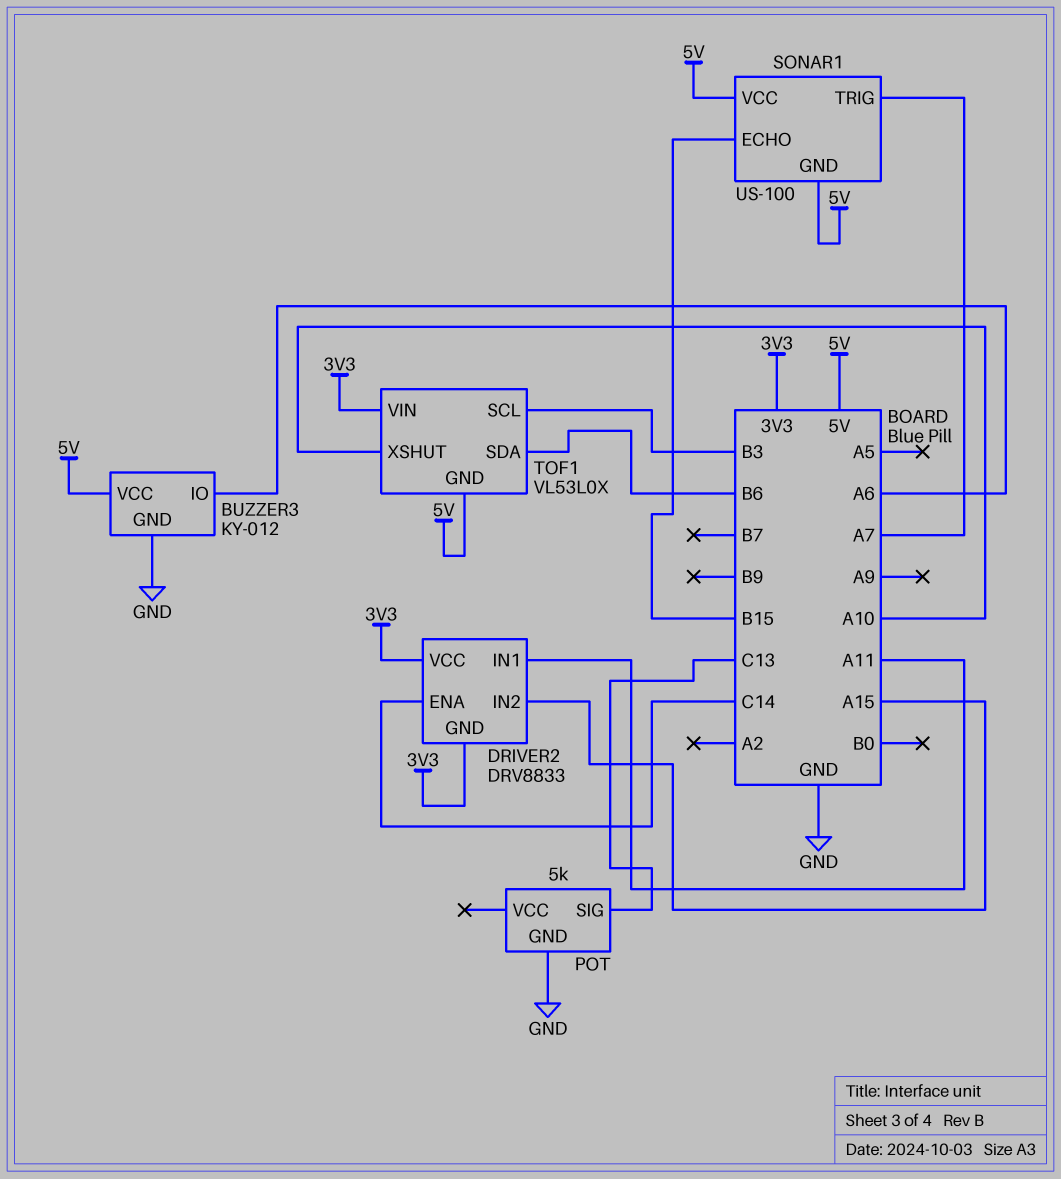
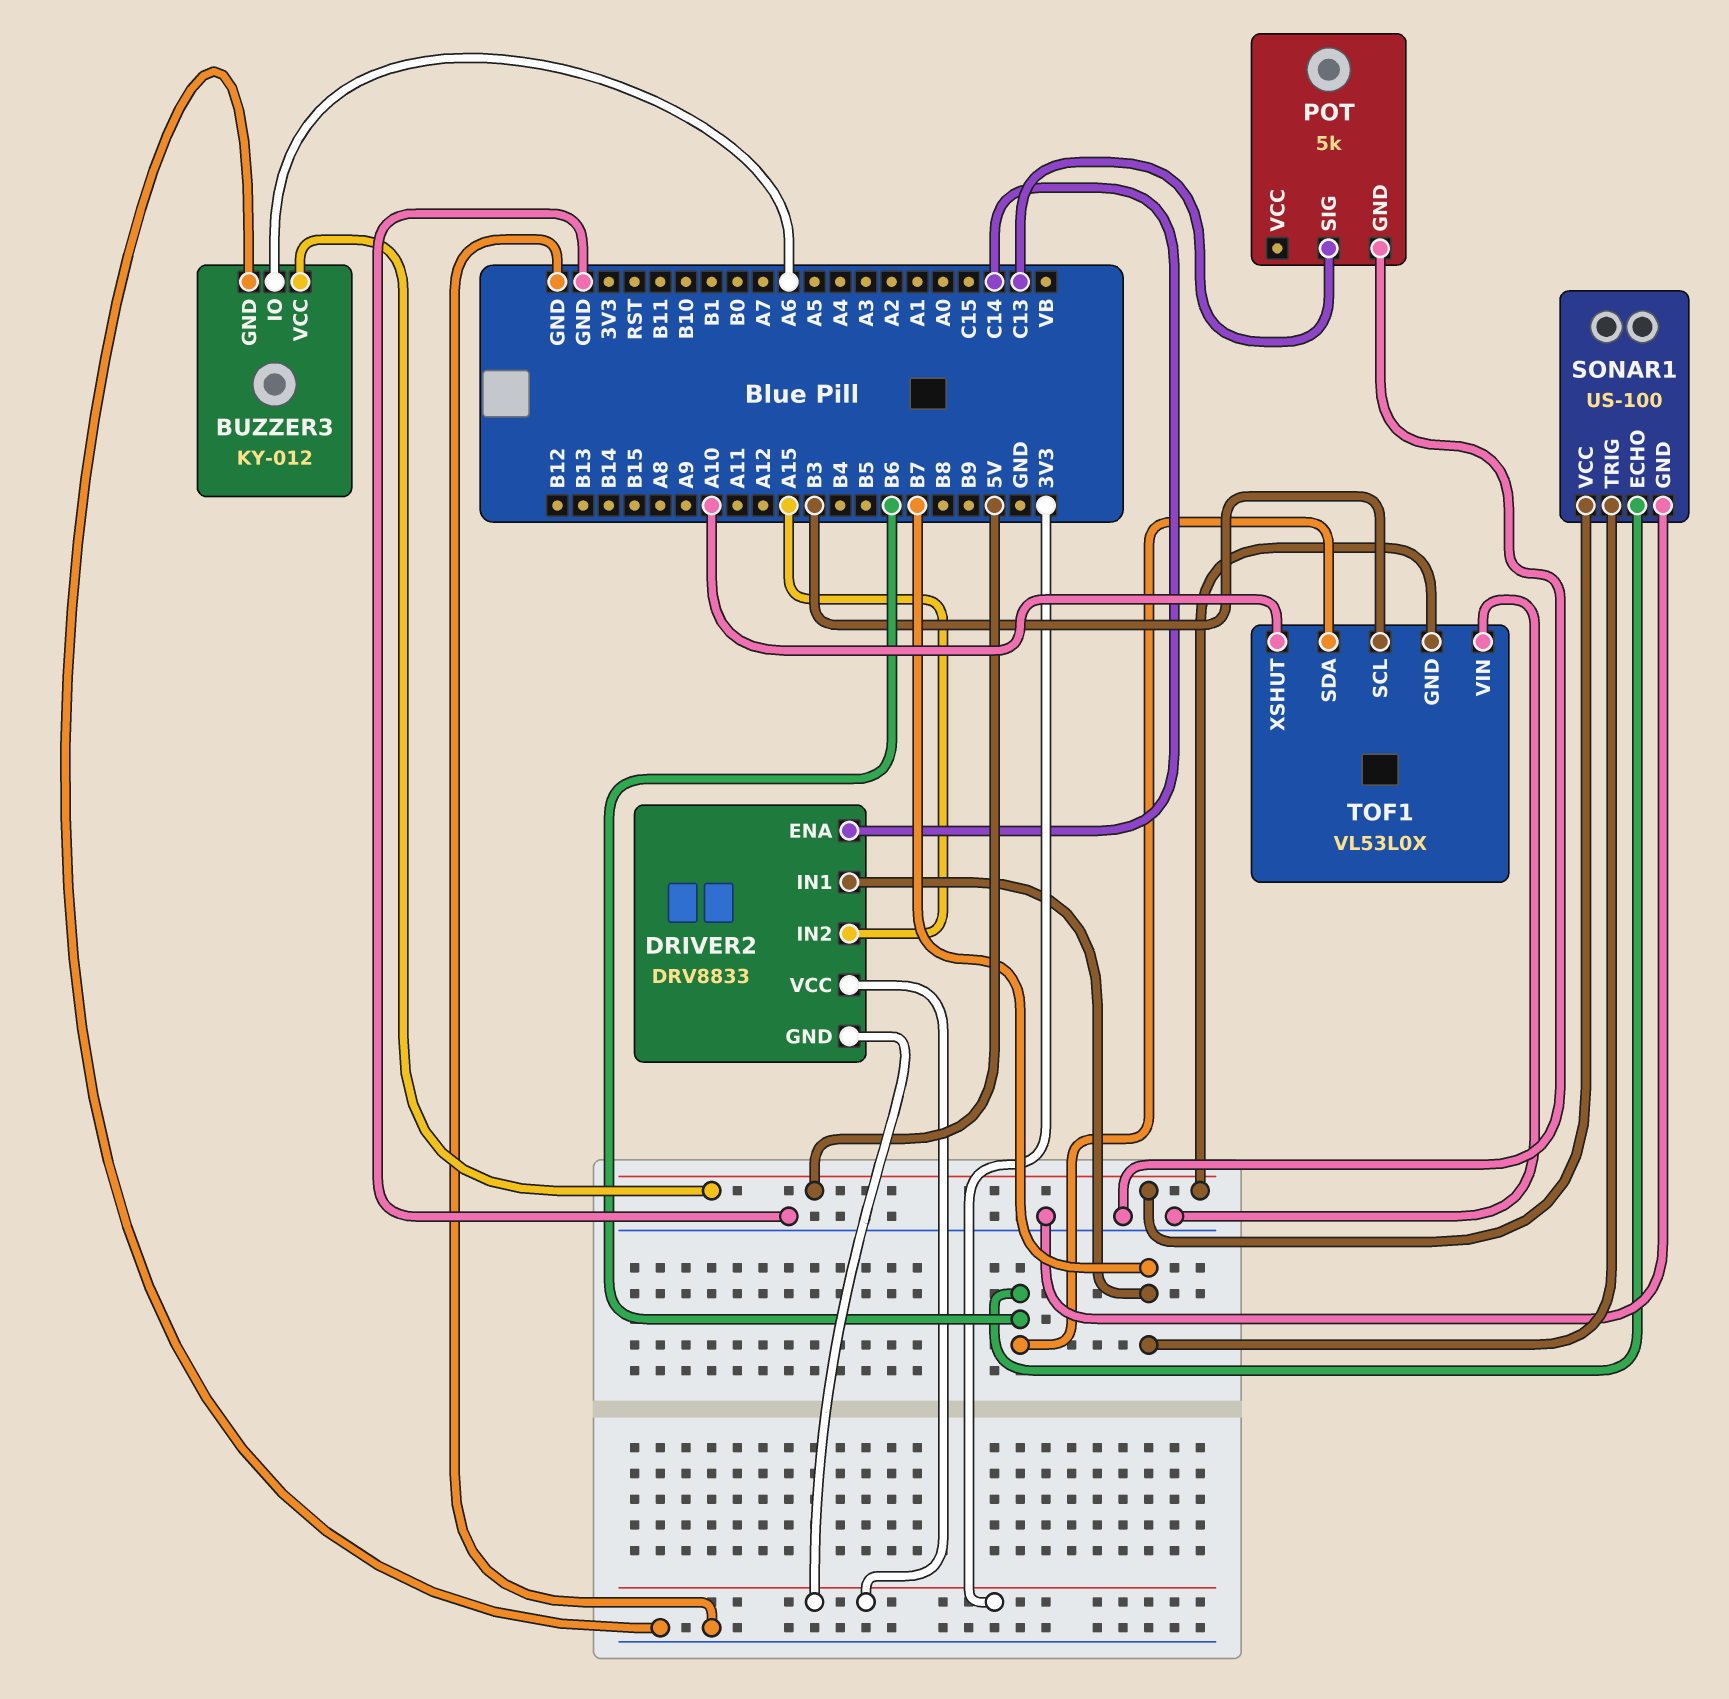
DRIVER2 pin IN1: A11 -> B7
SONAR1 pin ECHO: B15 -> B6
SONAR1 pin GND: 5V -> GND
SONAR1 pin TRIG: A7 -> B7
TOF1 pin VIN: 3V3 -> GND

